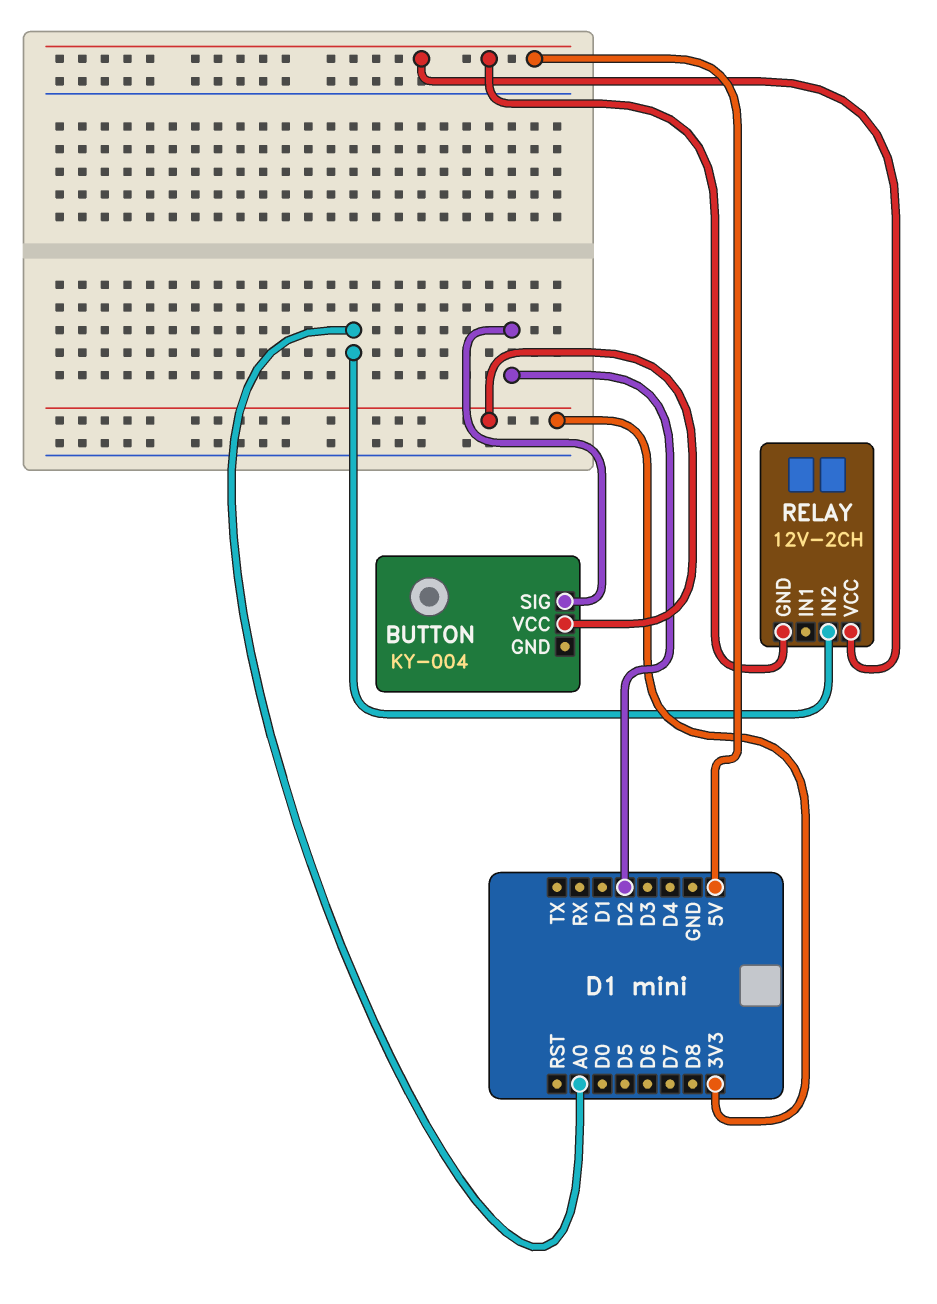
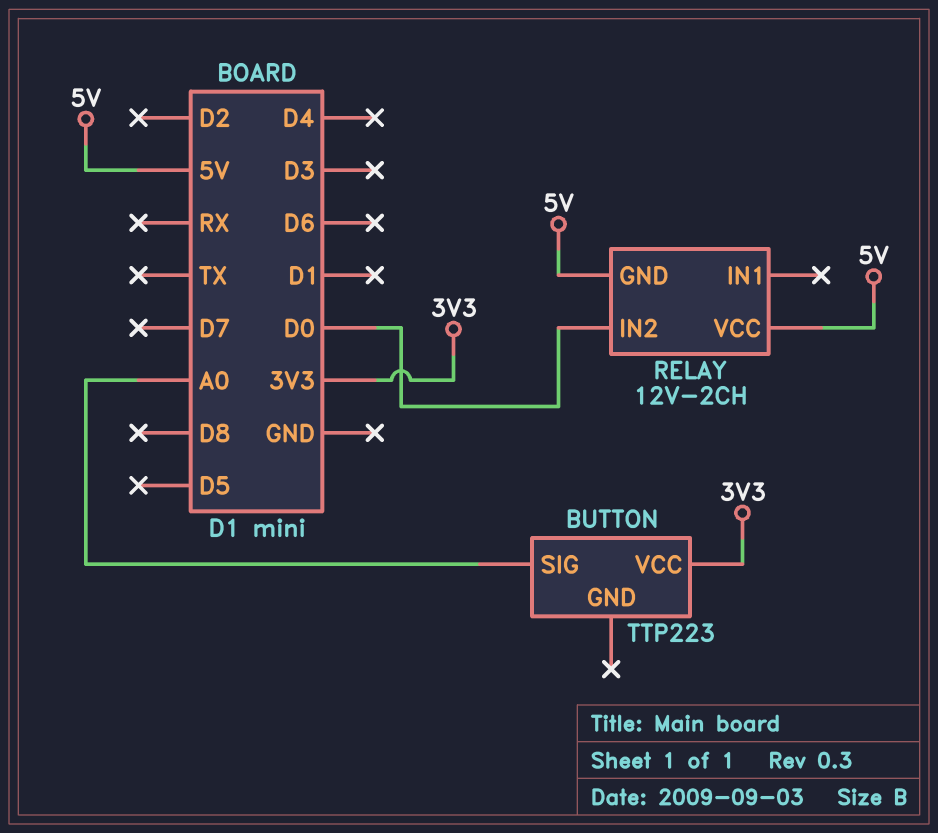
BUTTON: KY-004 -> TTP223
BUTTON pin SIG: D2 -> A0
RELAY pin IN2: A0 -> D0

